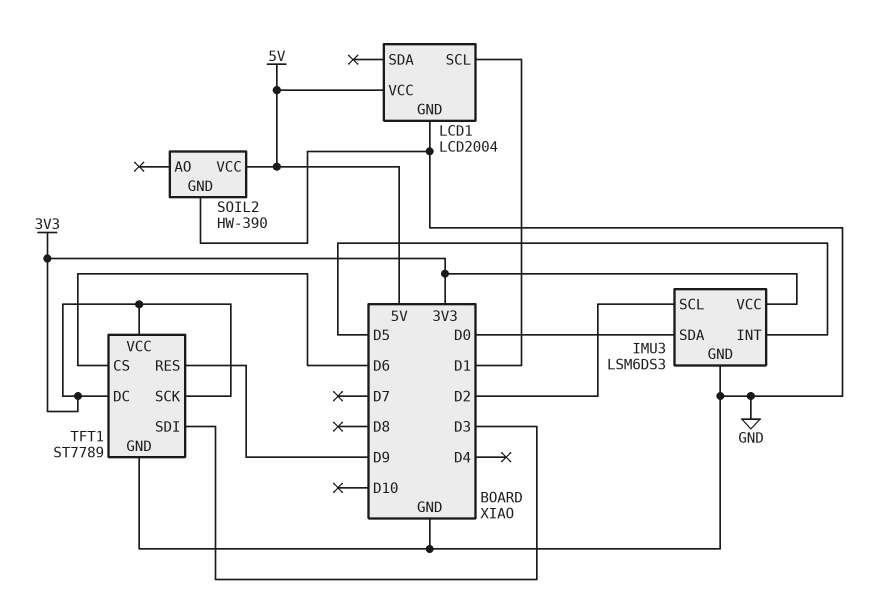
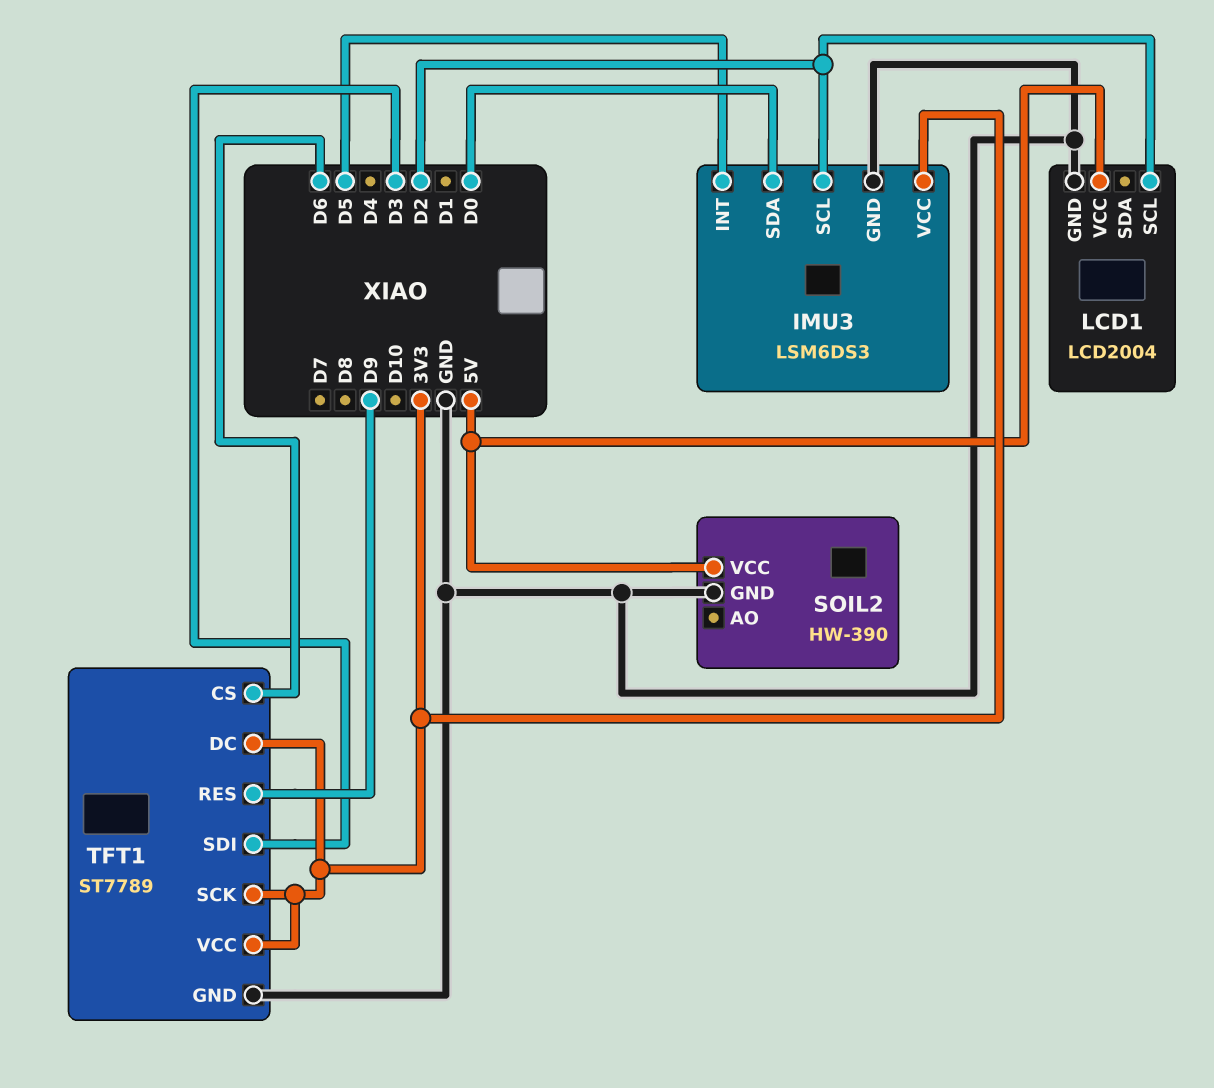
LCD1 pin SCL: D1 -> D2

